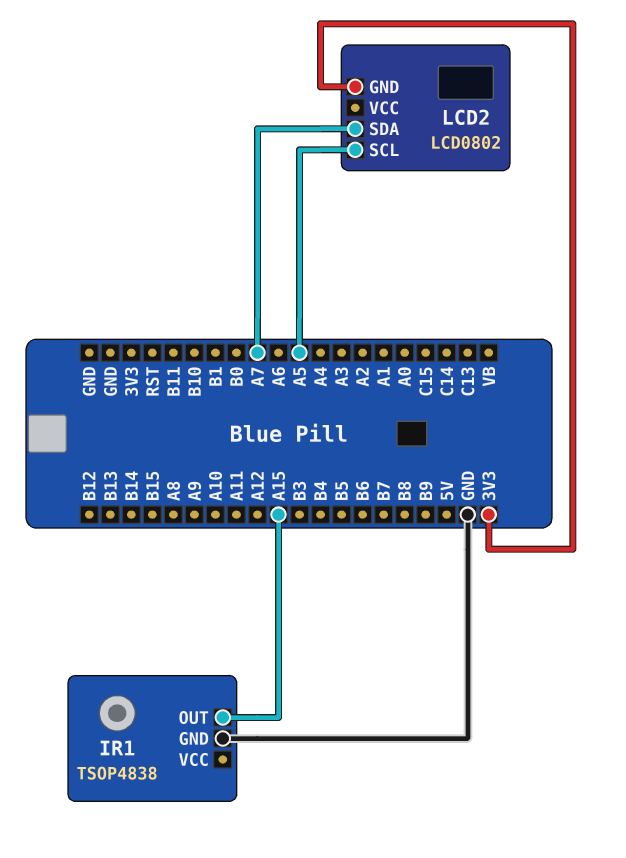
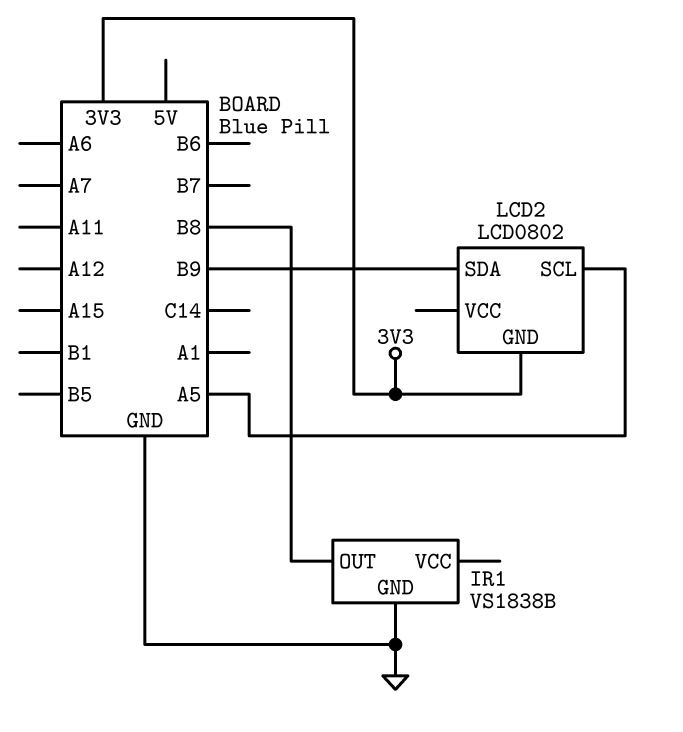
IR1: TSOP4838 -> VS1838B
IR1 pin OUT: A15 -> B8
LCD2 pin SDA: A7 -> B9

